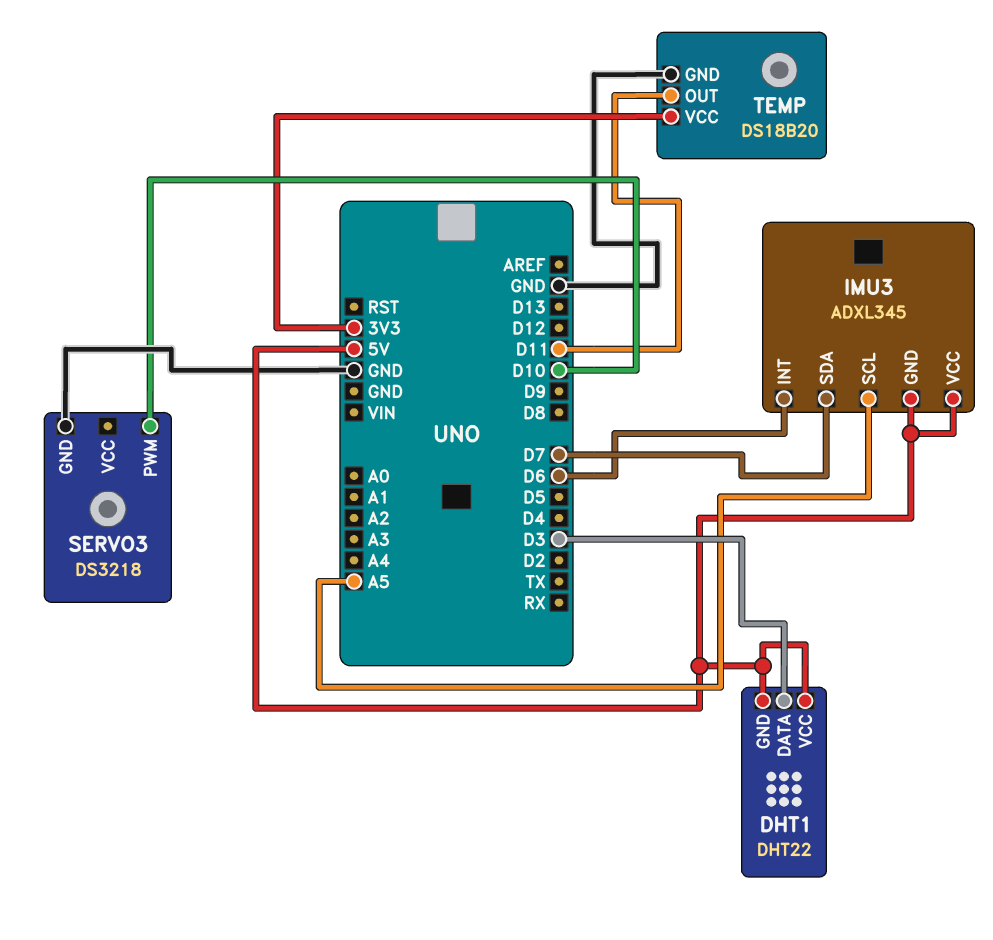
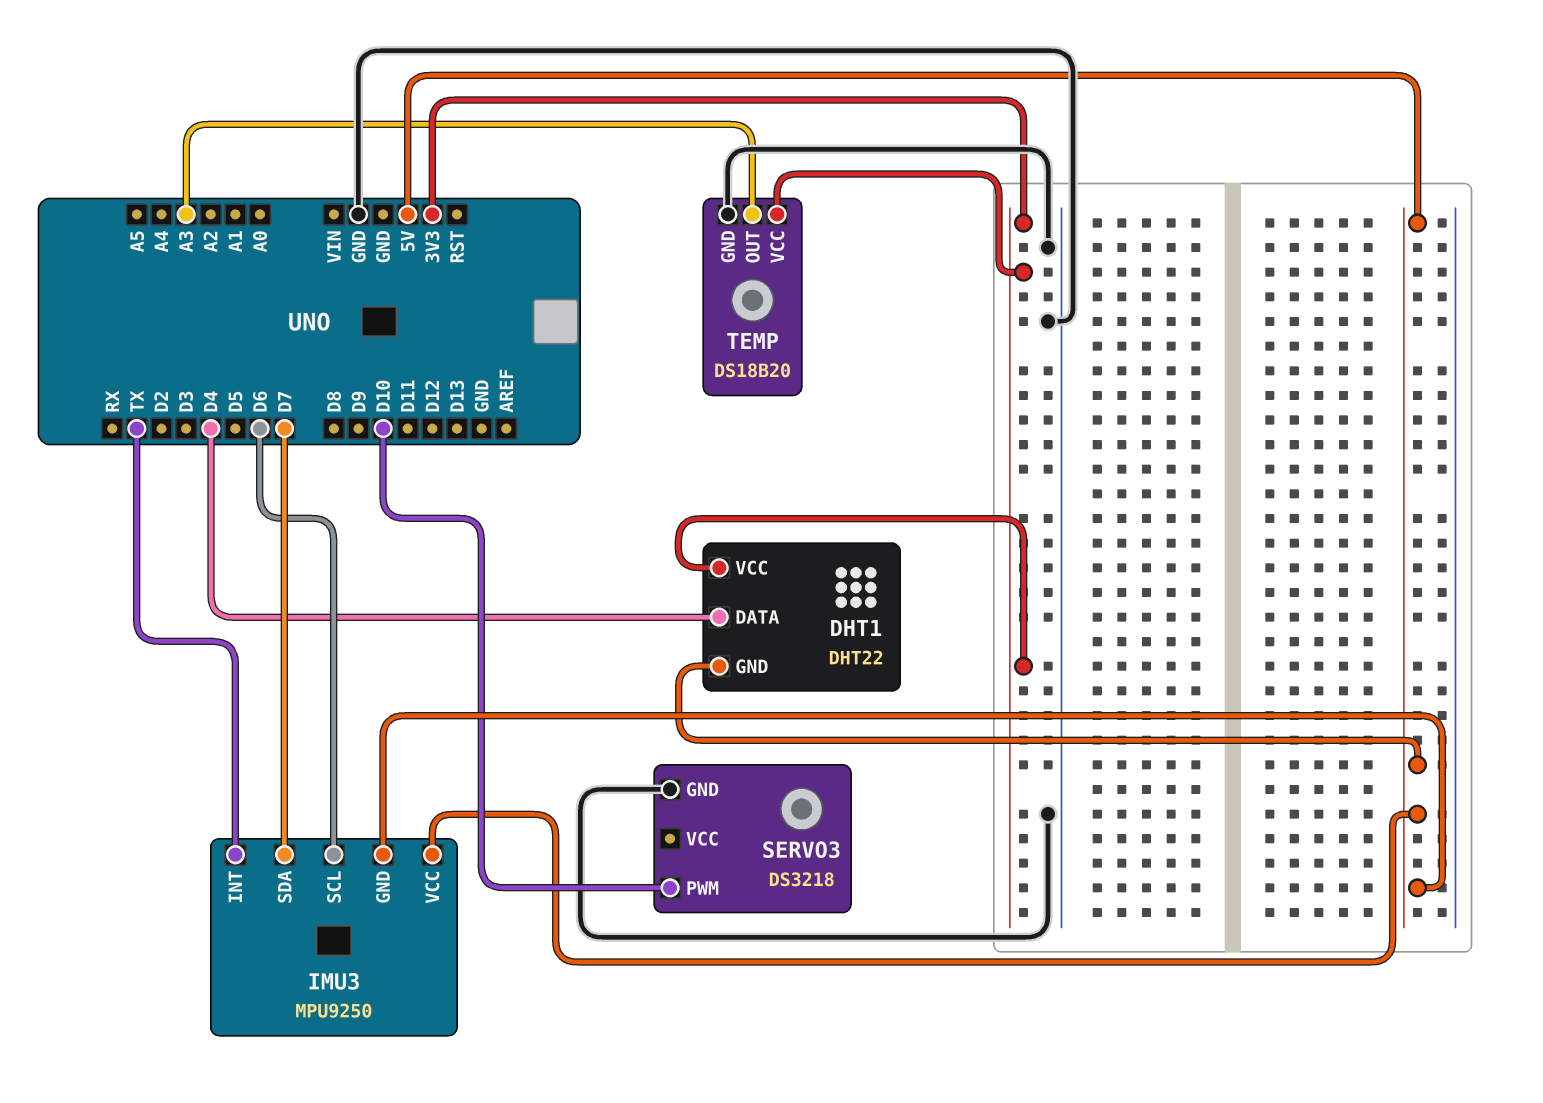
DHT1 pin DATA: D3 -> D4
DHT1 pin VCC: 5V -> 3V3
IMU3: ADXL345 -> MPU9250
IMU3 pin INT: D6 -> TX
IMU3 pin SCL: A5 -> D6
TEMP pin OUT: D11 -> A3

